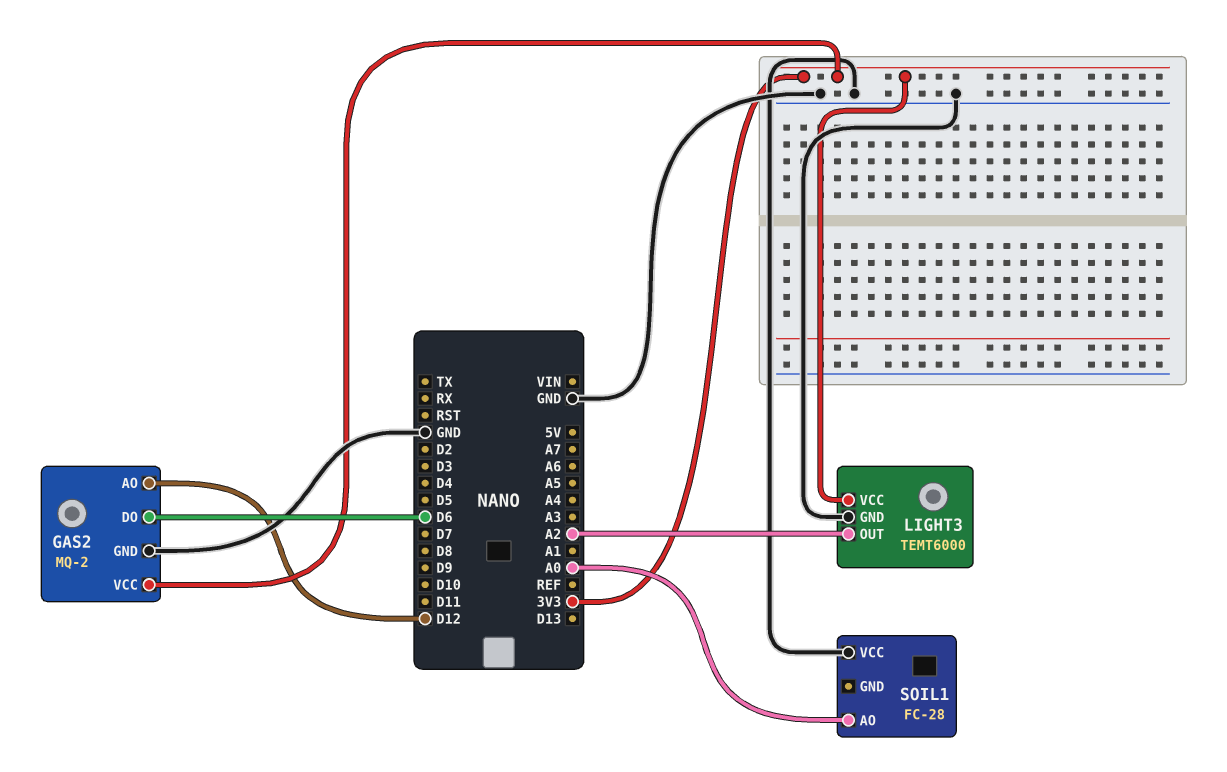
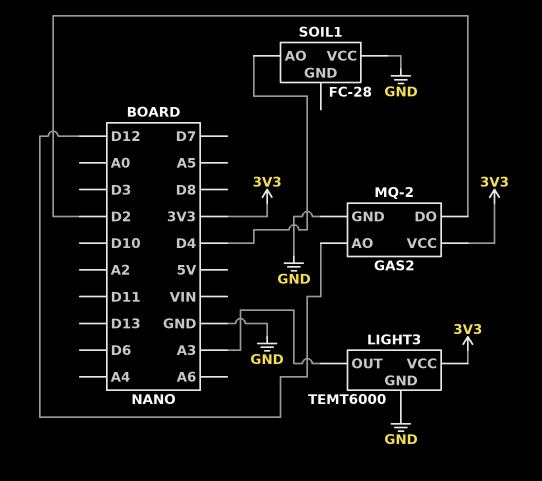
GAS2 pin DO: D6 -> D2
LIGHT3 pin OUT: A2 -> A3
SOIL1 pin AO: A0 -> D4

